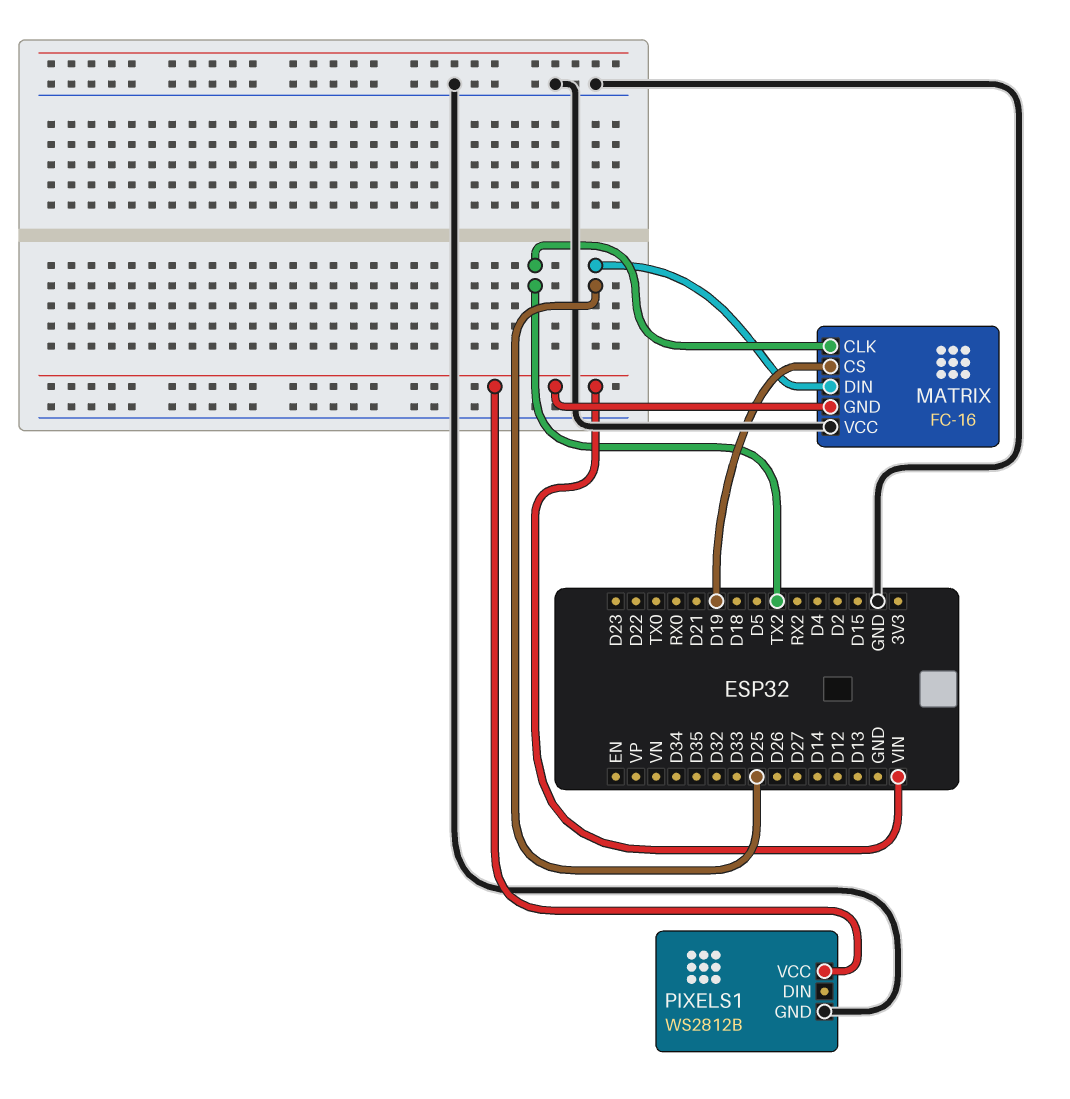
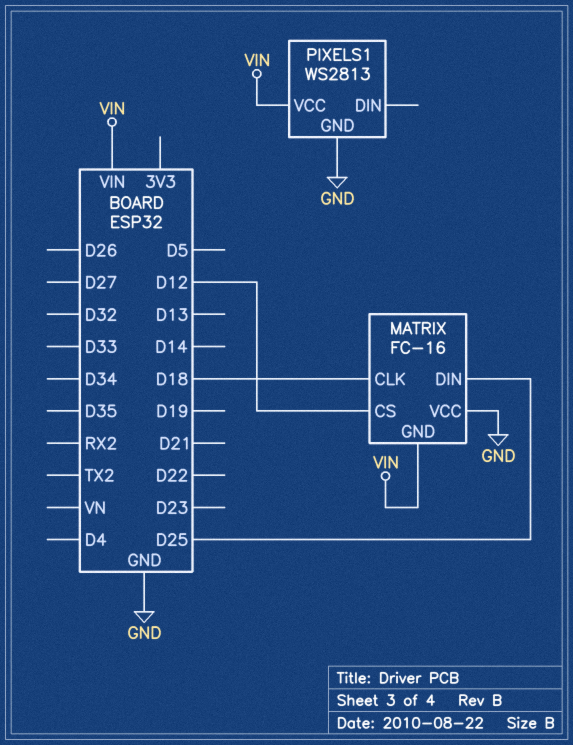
MATRIX pin CLK: TX2 -> D18
MATRIX pin CS: D19 -> D12
PIXELS1: WS2812B -> WS2813

